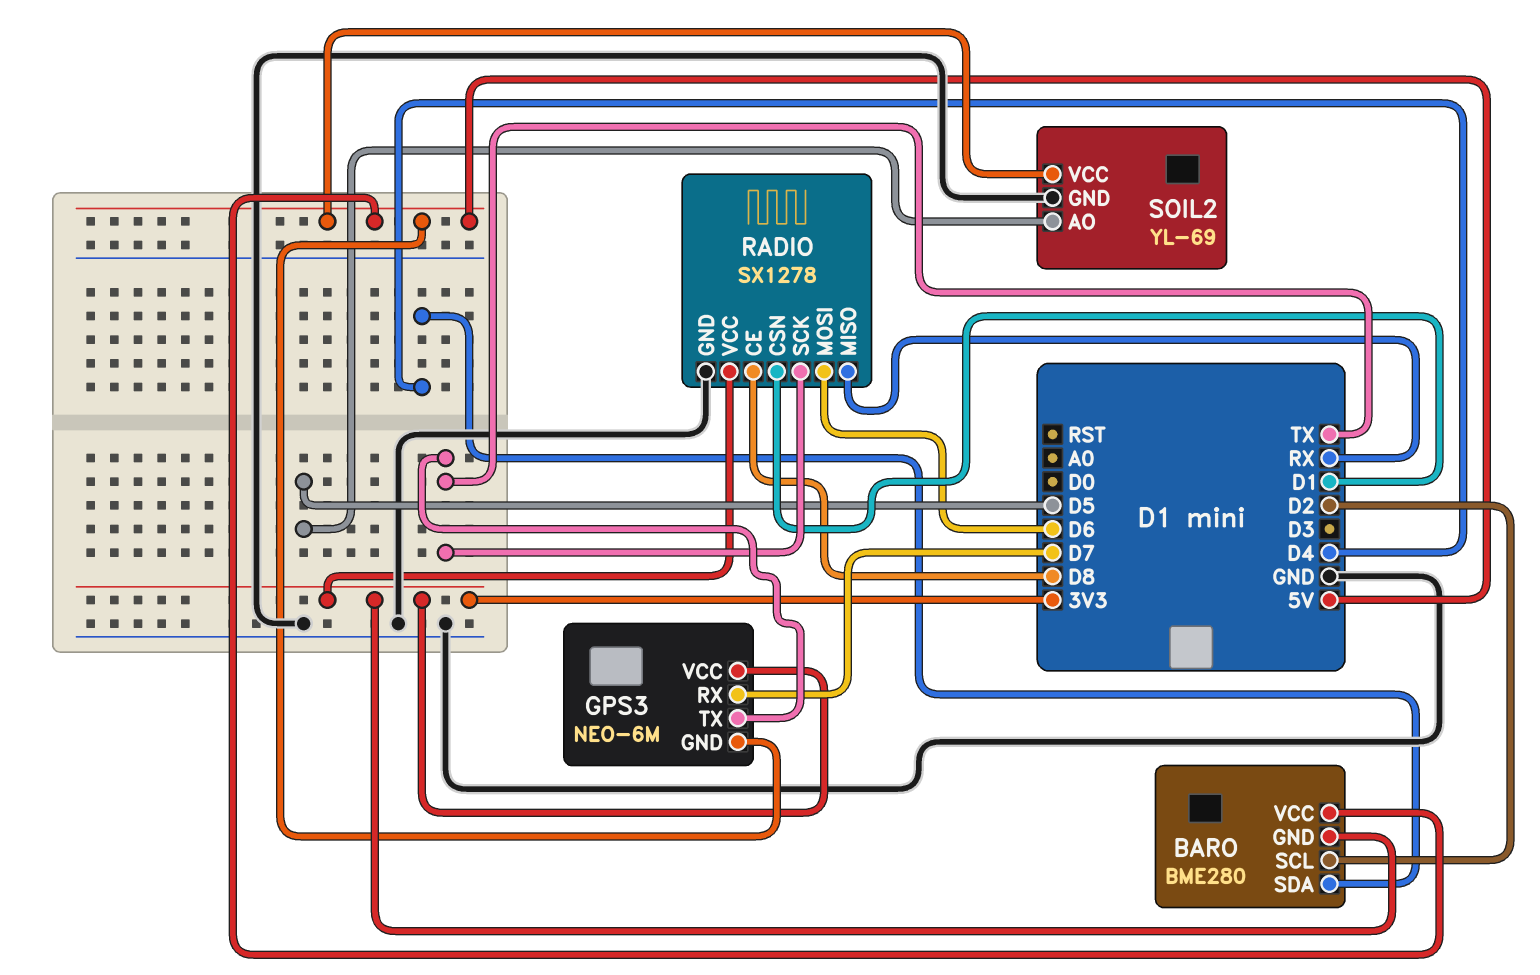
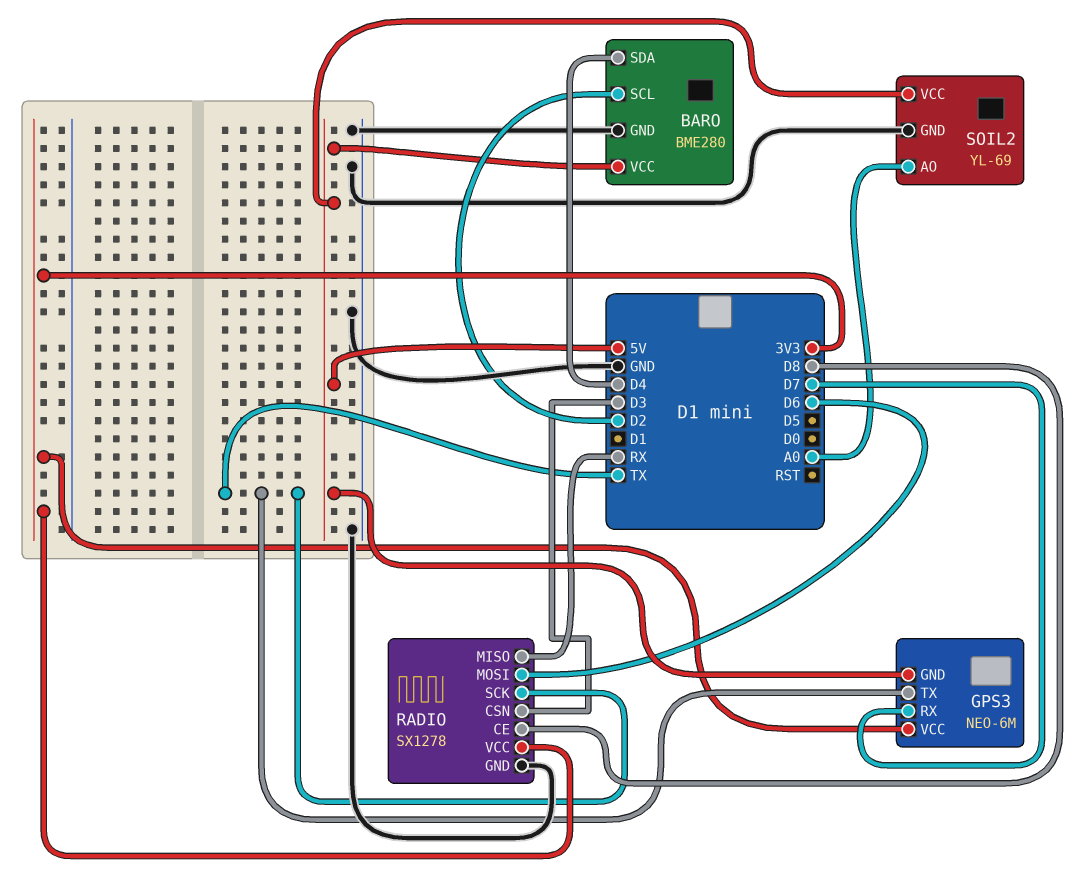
BARO pin GND: 3V3 -> GND
RADIO pin CSN: D1 -> D3
SOIL2 pin AO: D5 -> A0

